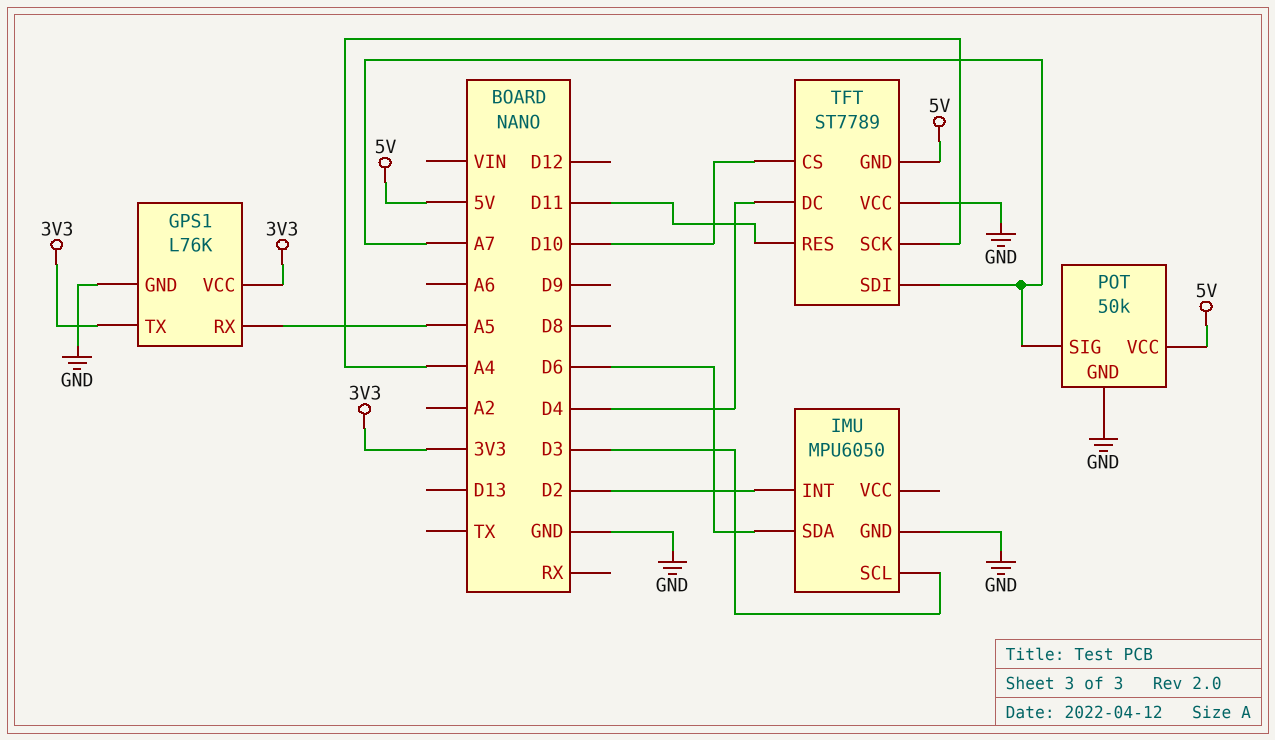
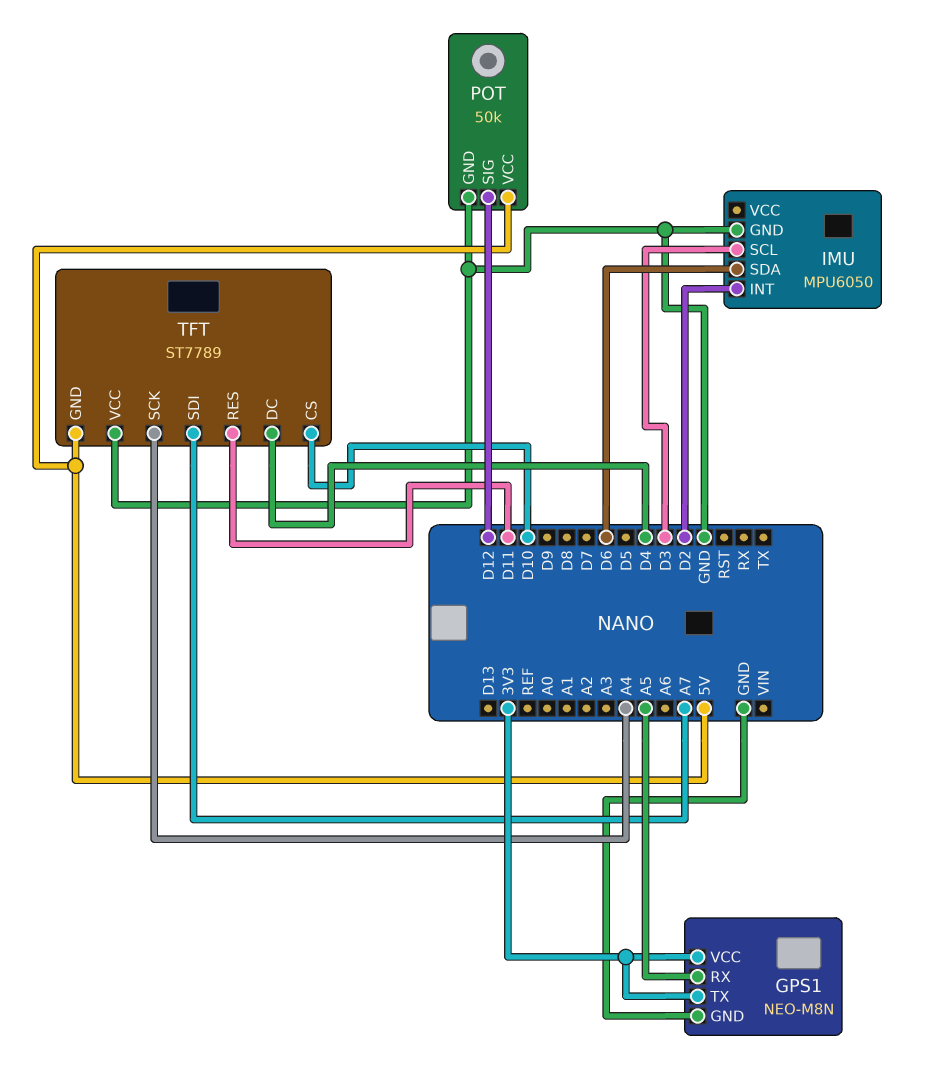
GPS1: L76K -> NEO-M8N
POT pin SIG: A7 -> D12

